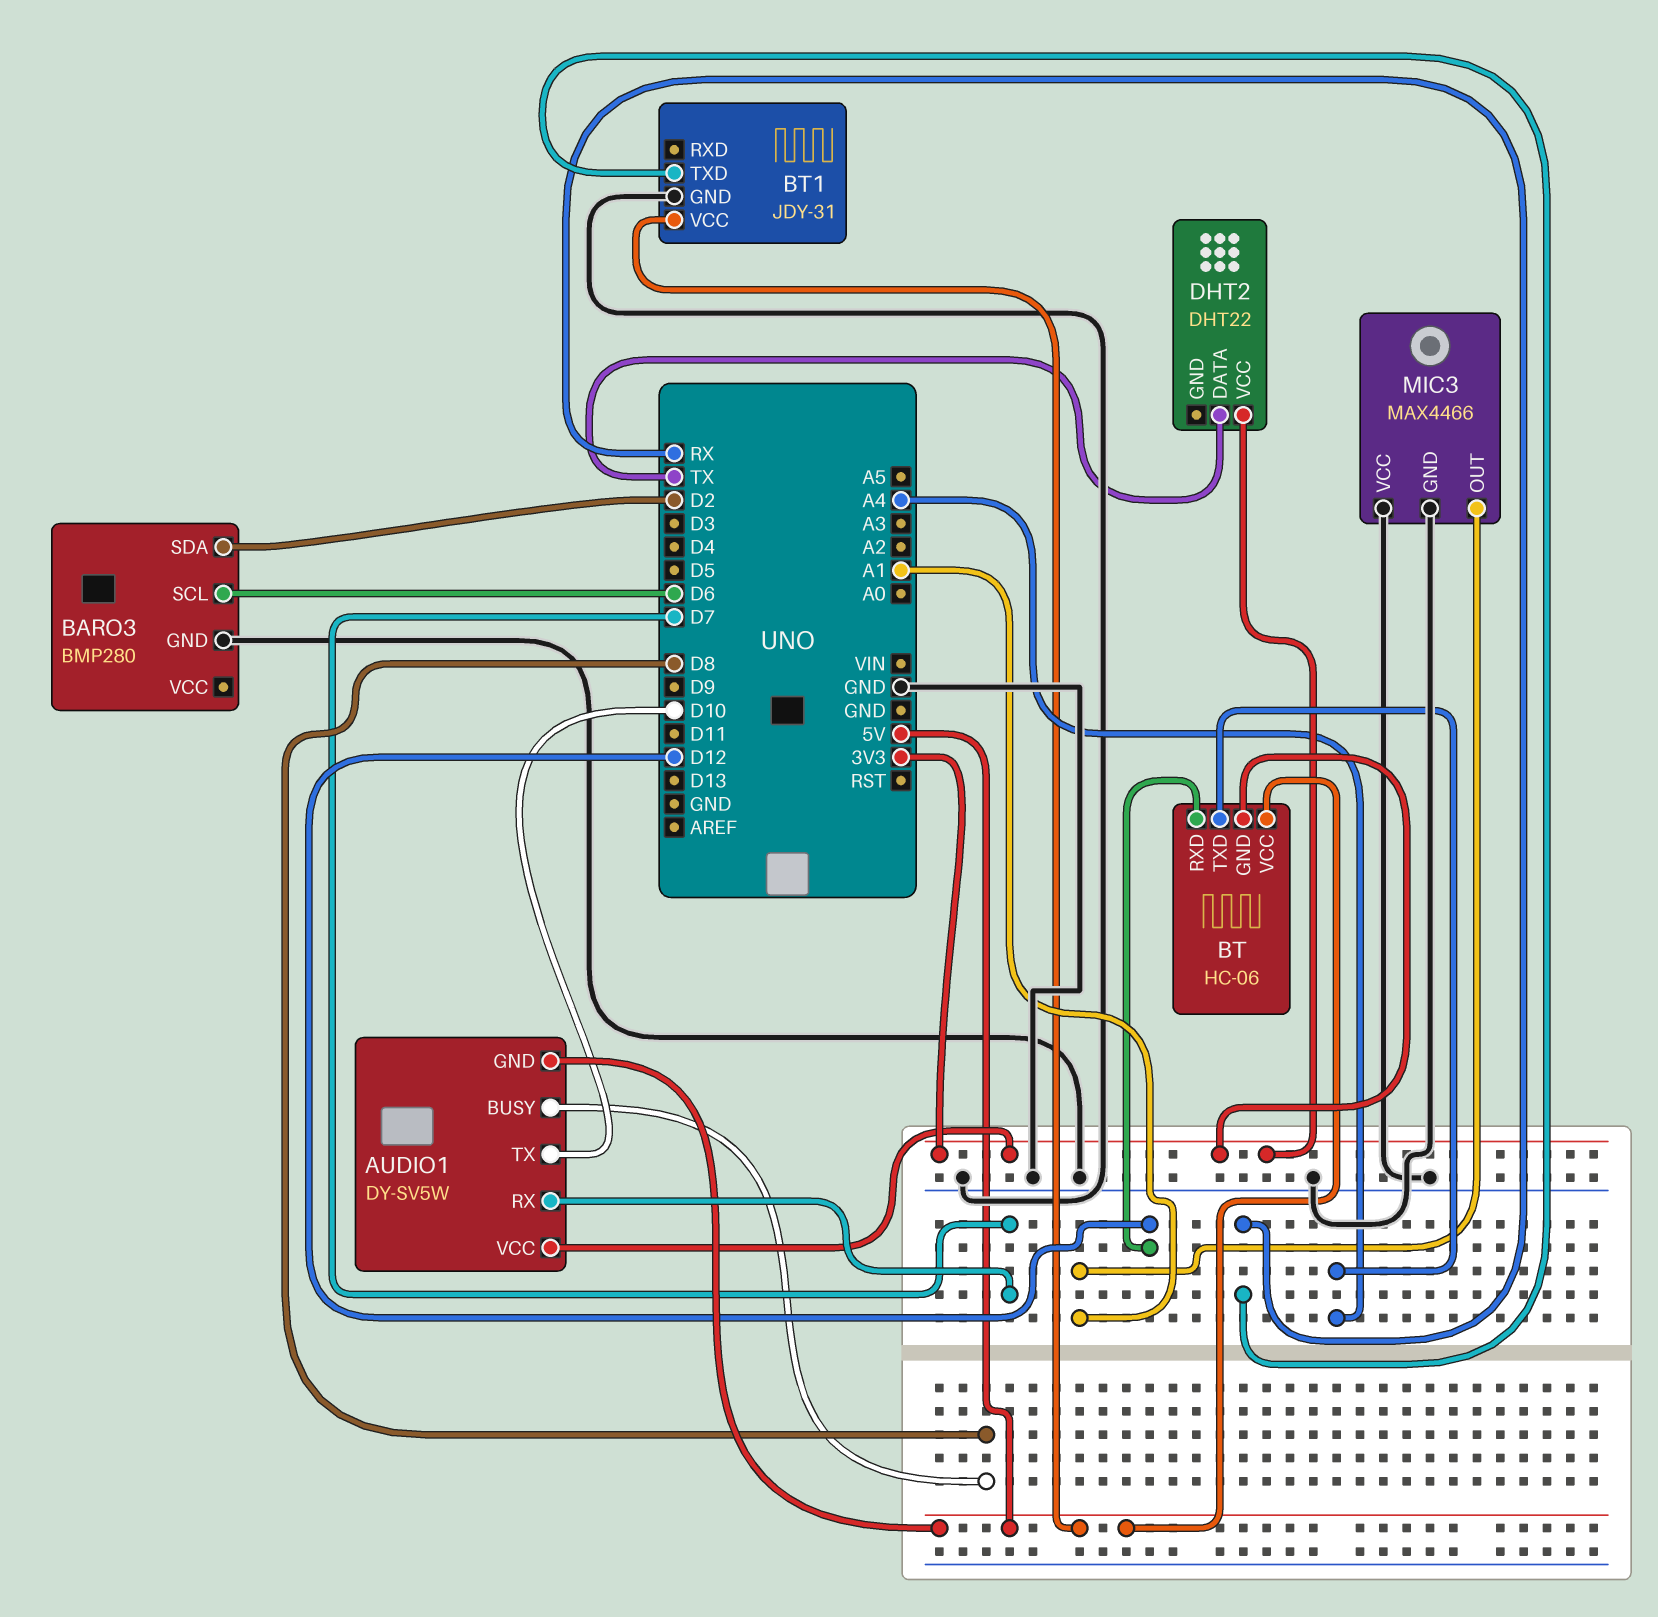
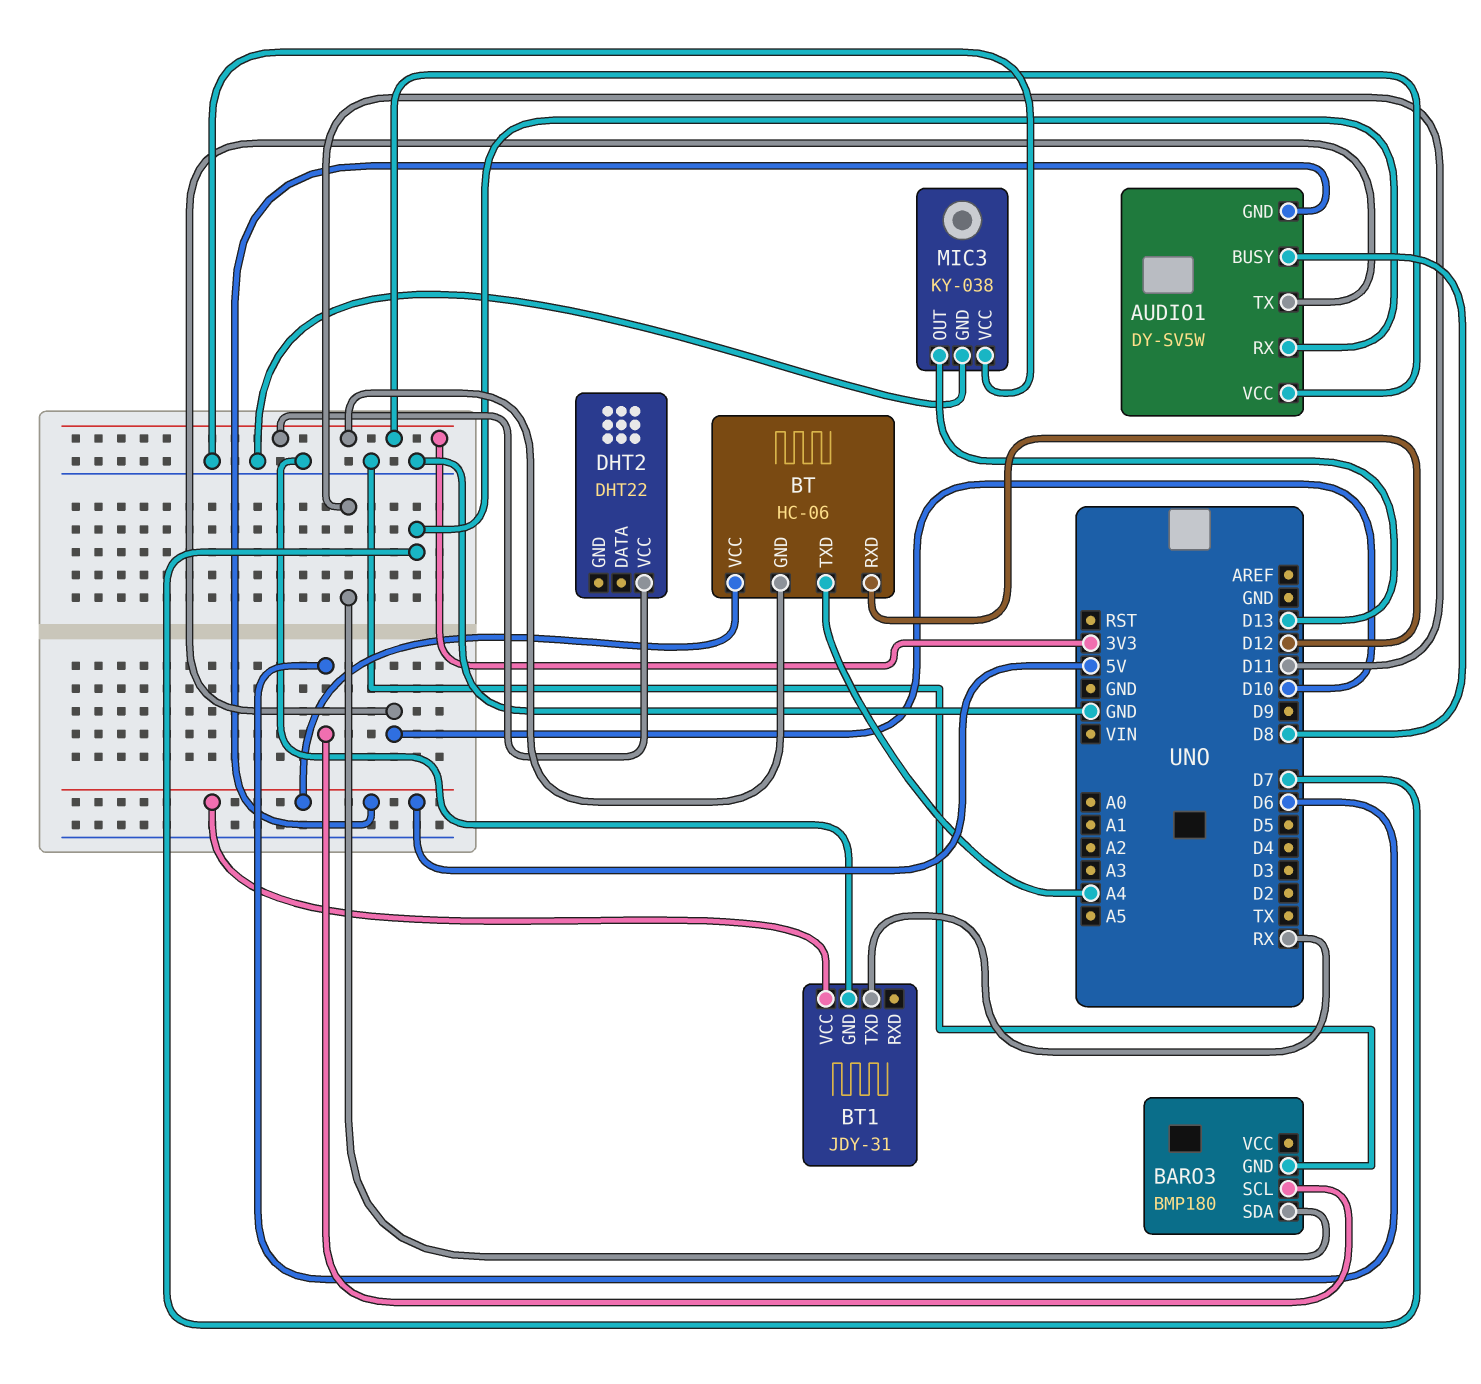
BARO3: BMP280 -> BMP180
BARO3 pin SDA: D2 -> D11
DHT2 pin DATA: TX -> none
MIC3: MAX4466 -> KY-038
MIC3 pin OUT: A1 -> D13

